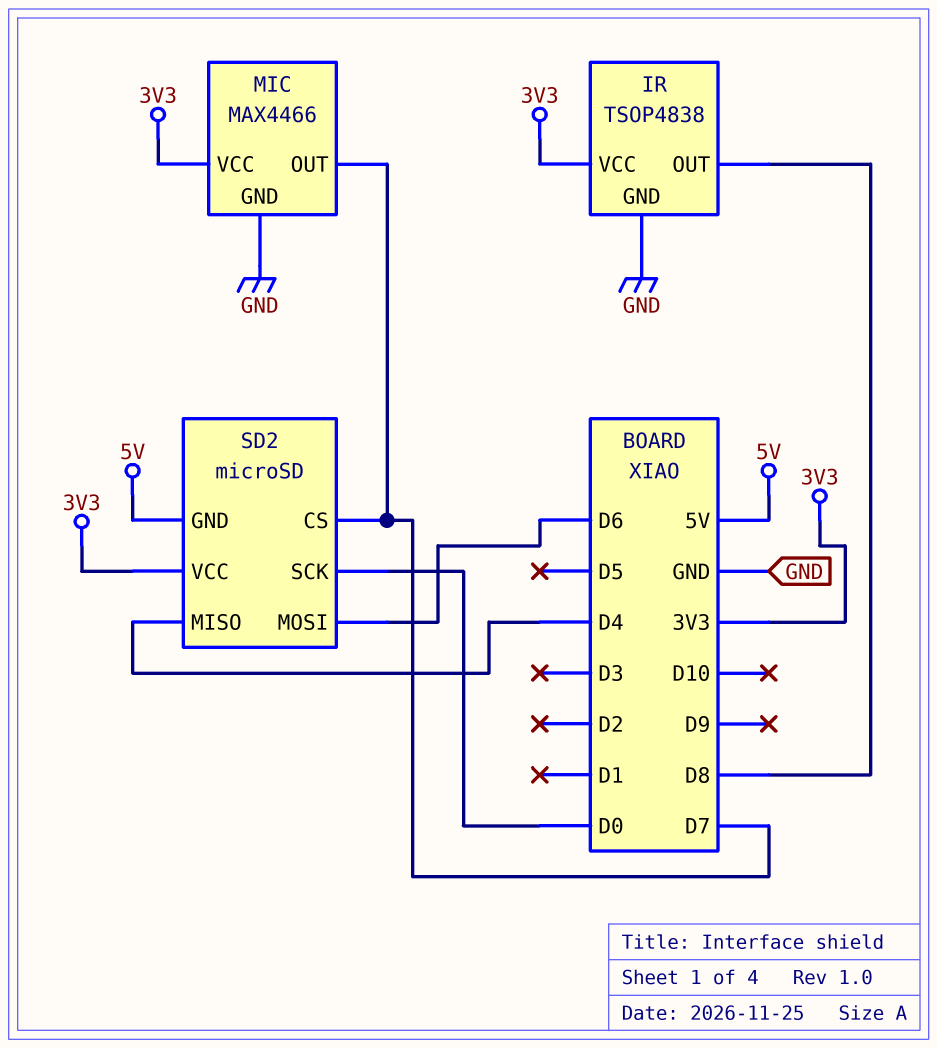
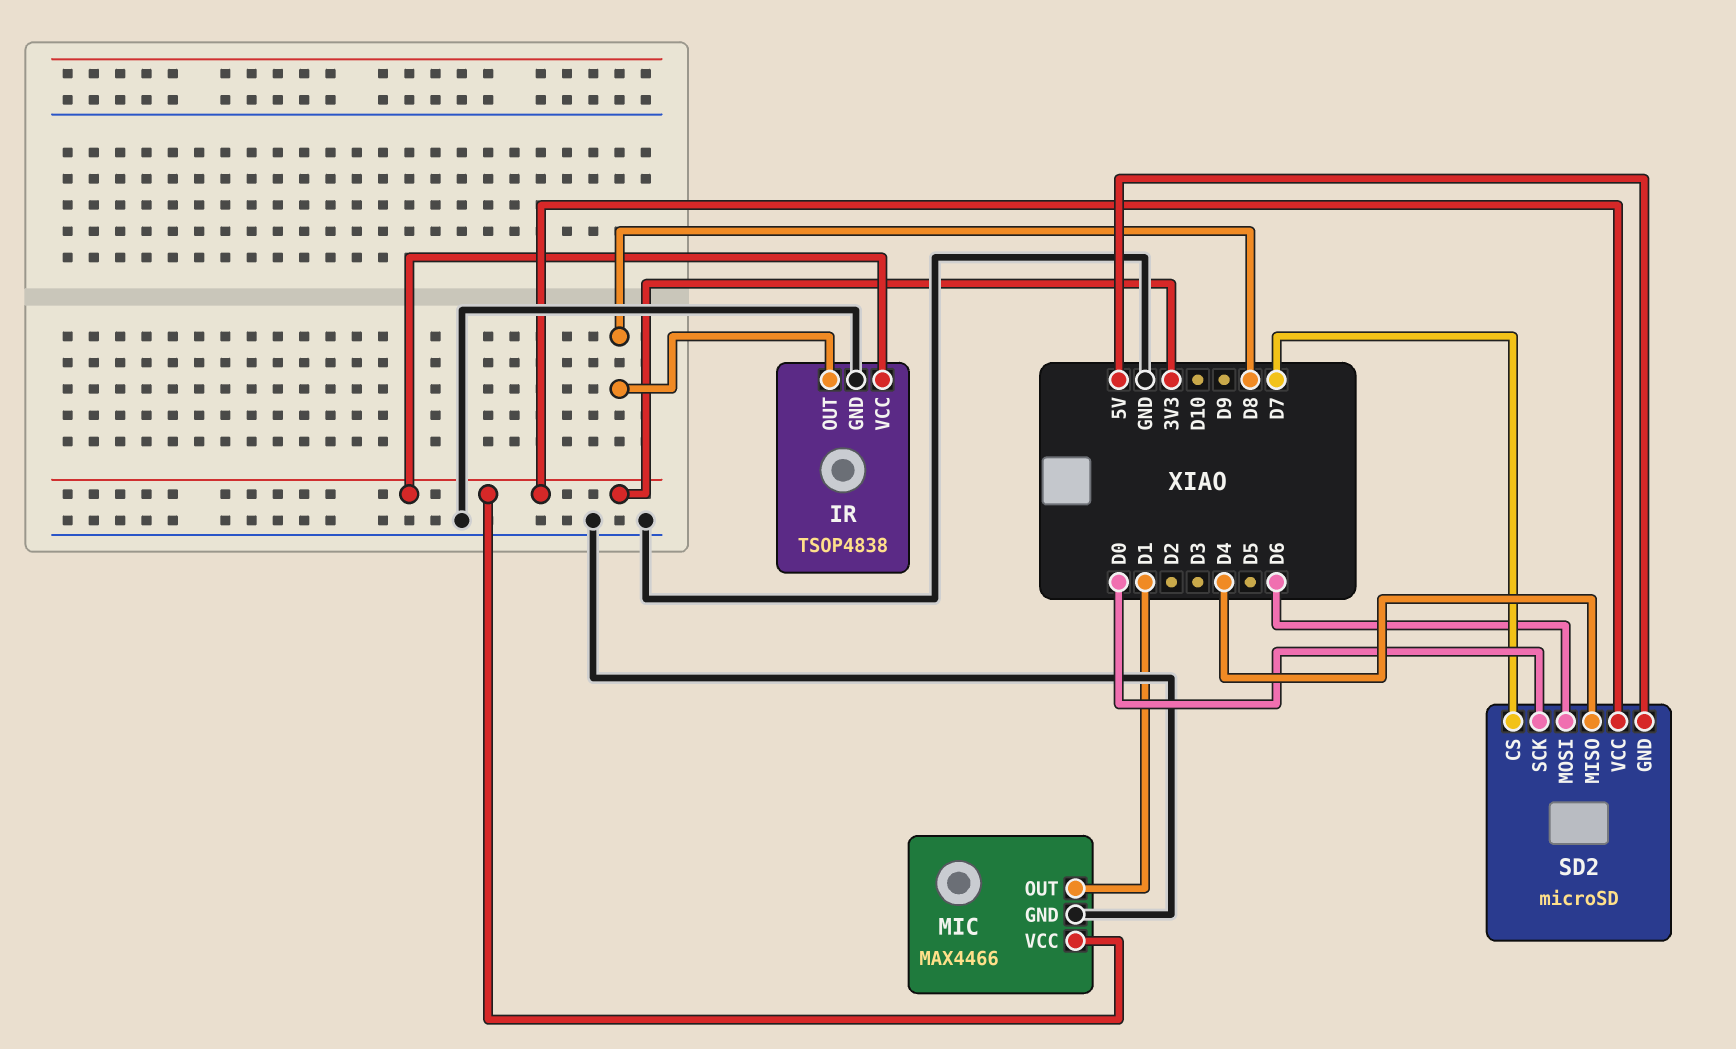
MIC pin OUT: D7 -> D1

